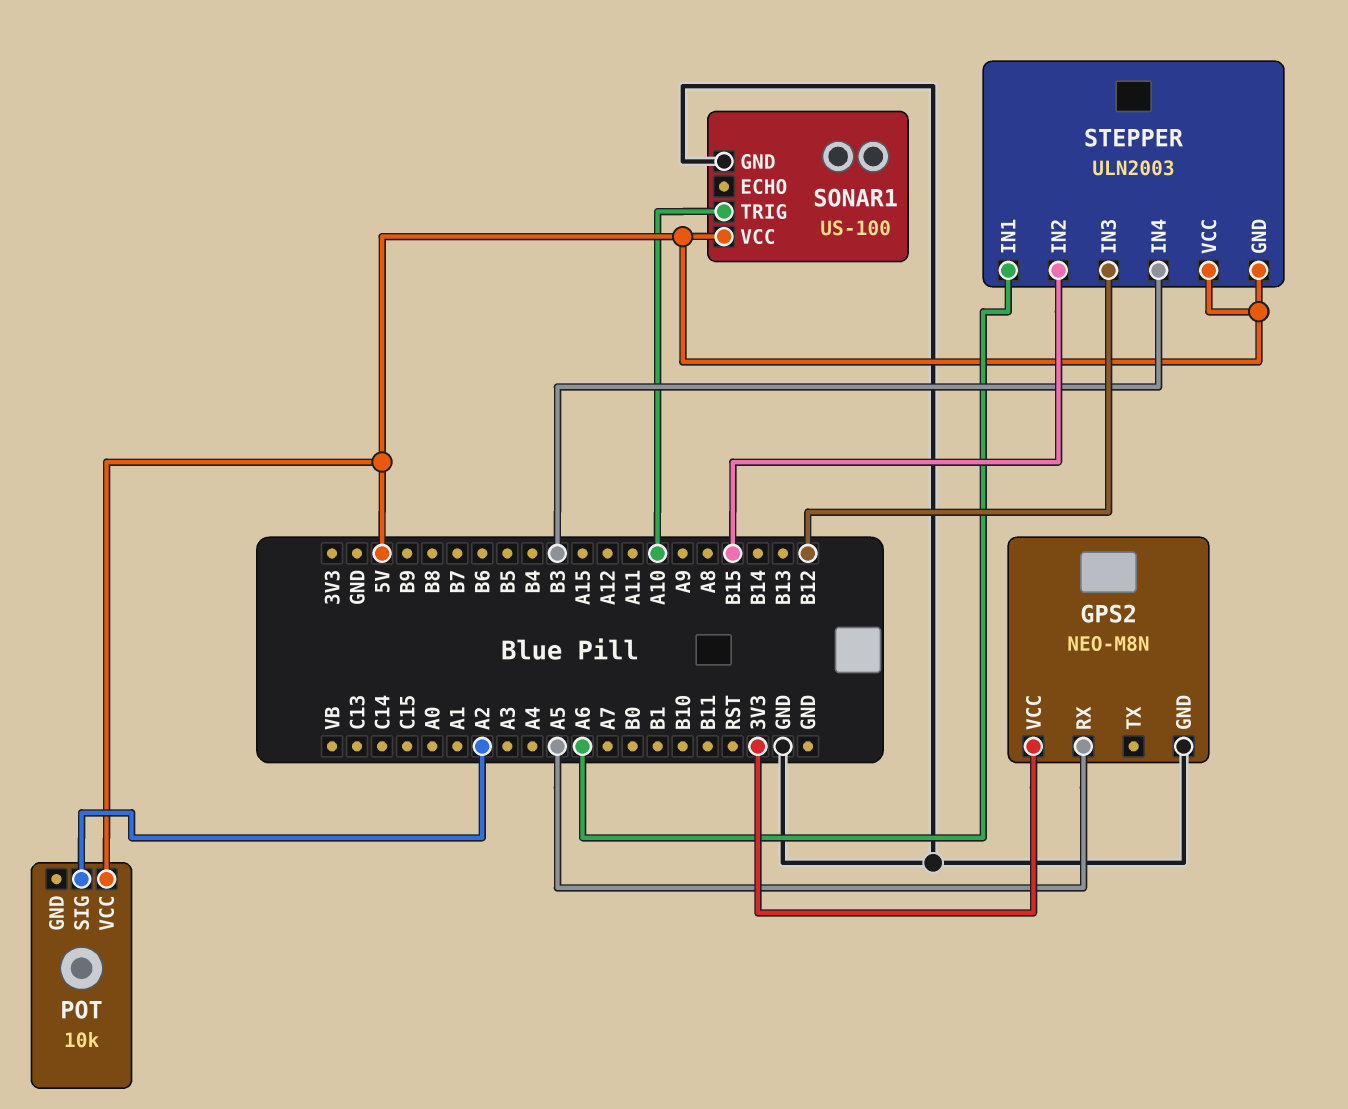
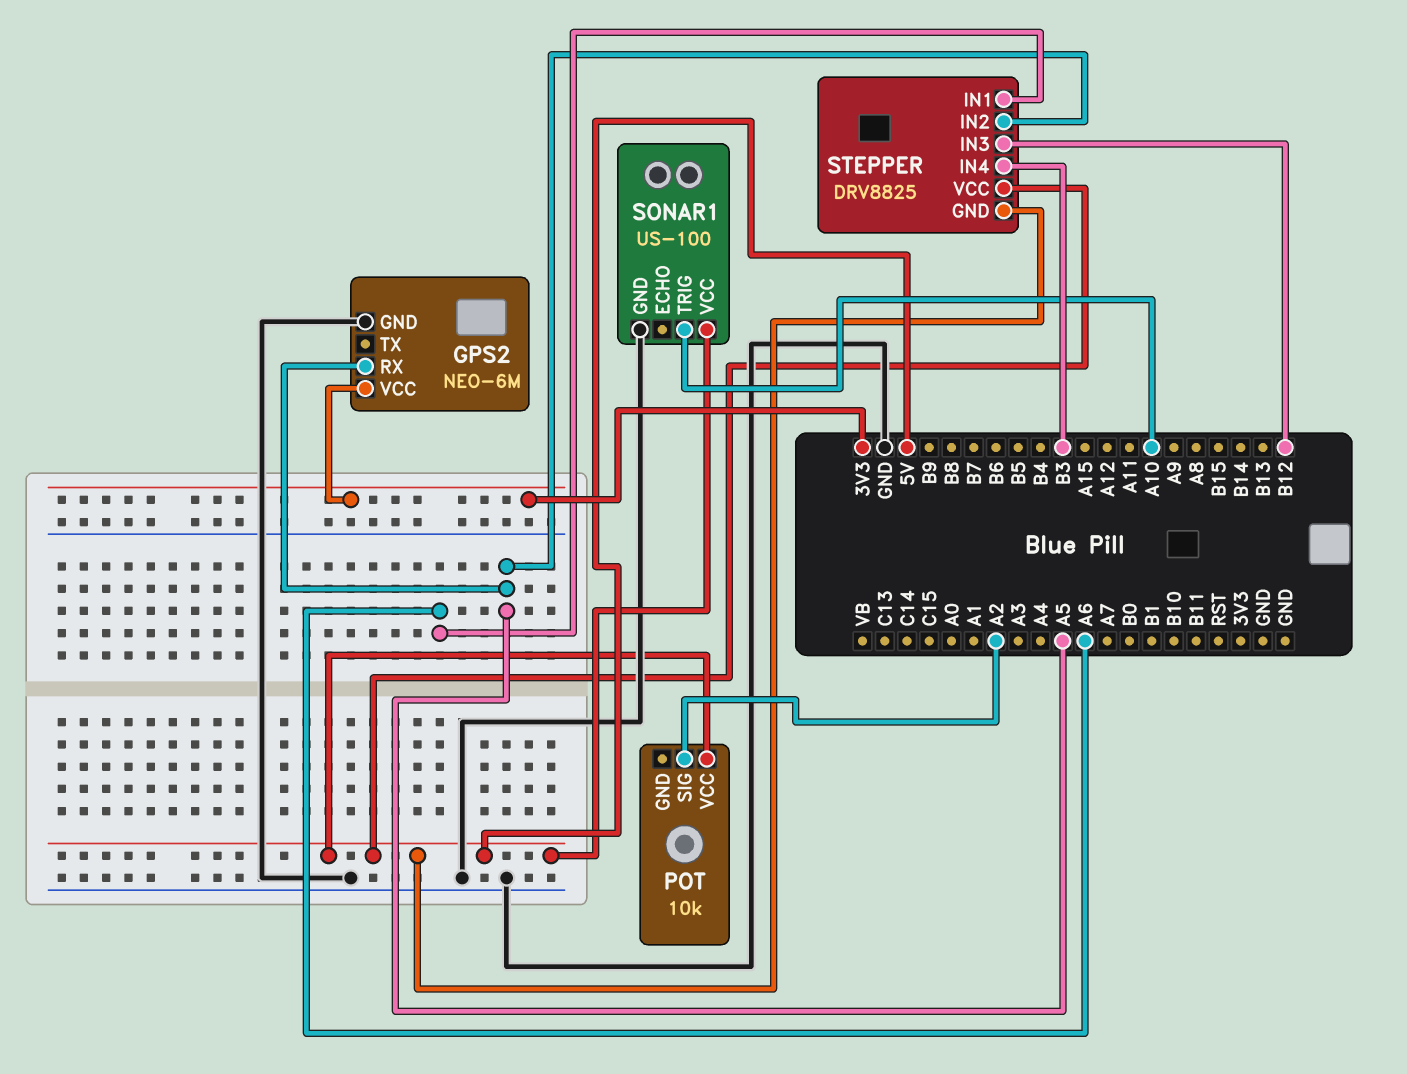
GPS2: NEO-M8N -> NEO-6M
STEPPER: ULN2003 -> DRV8825
STEPPER pin IN2: B15 -> A5

